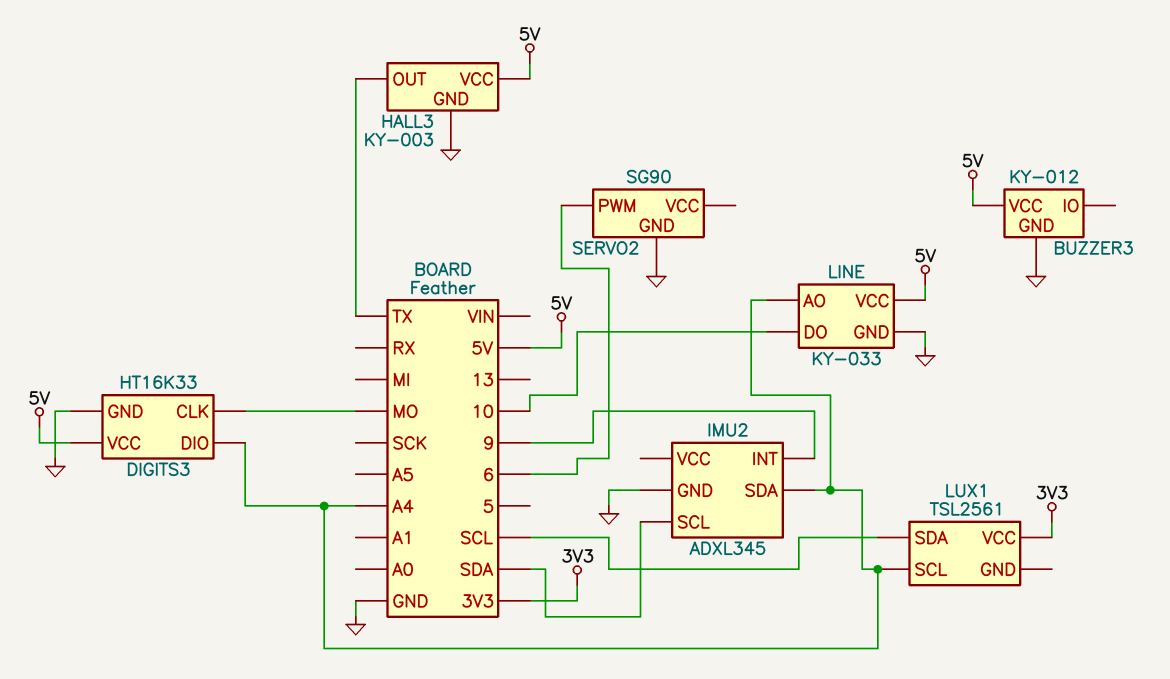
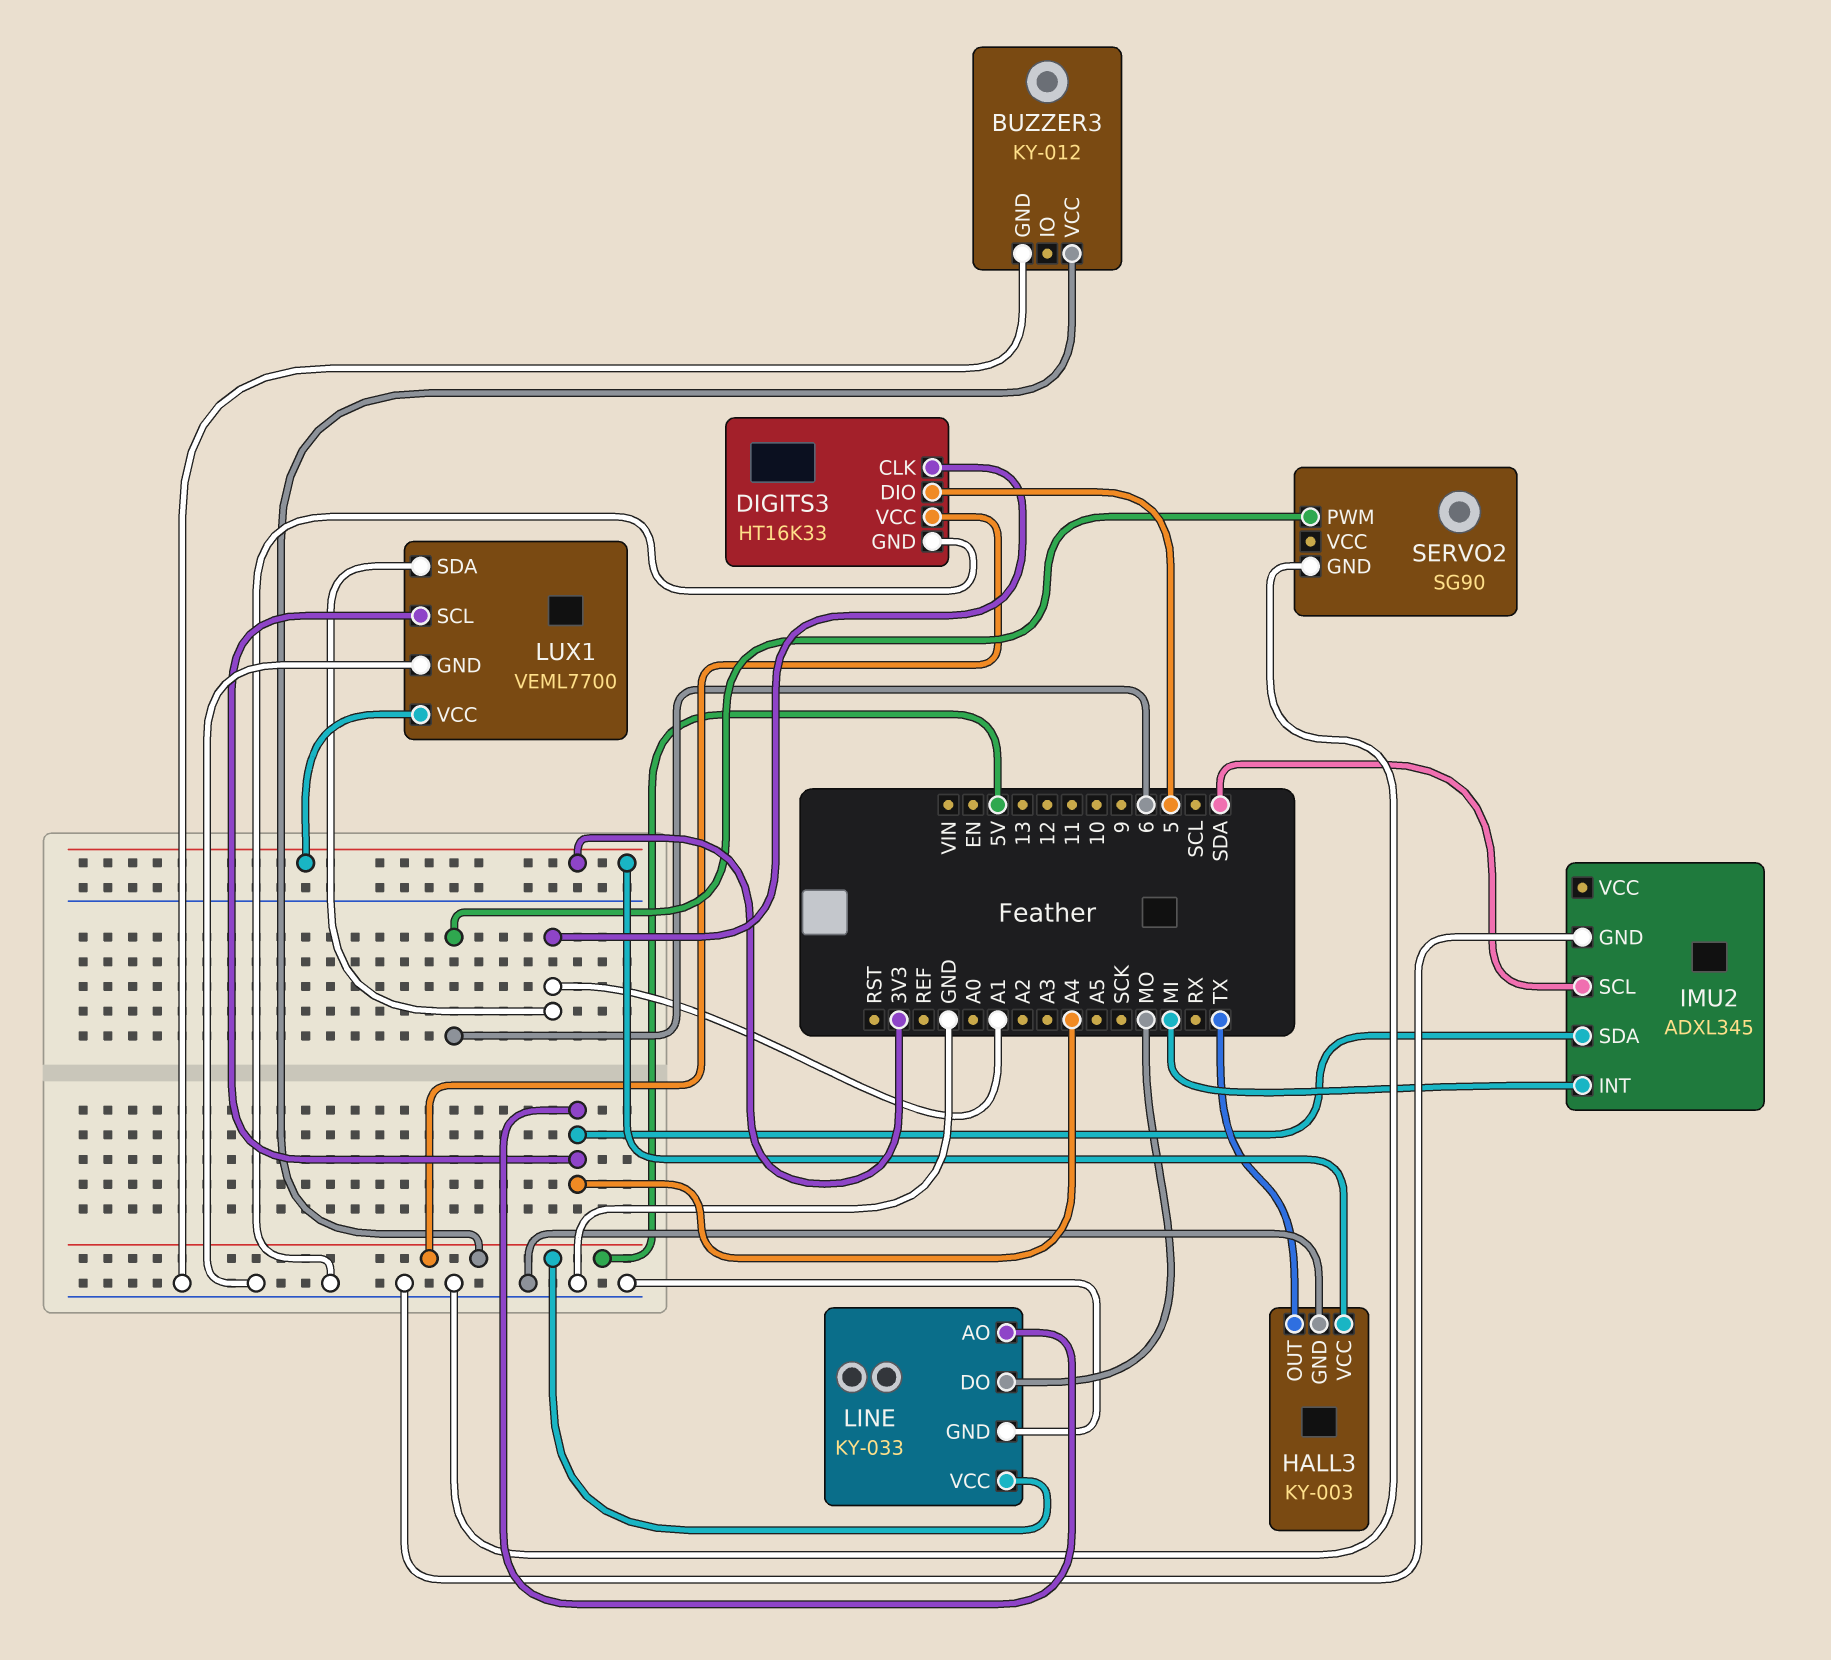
DIGITS3 pin CLK: MO -> A1
DIGITS3 pin DIO: A4 -> 5
HALL3 pin VCC: 5V -> 3V3
IMU2 pin INT: 9 -> MI
LINE pin DO: 10 -> MO
LUX1: TSL2561 -> VEML7700
LUX1 pin GND: none -> GND
LUX1 pin SDA: SCL -> A1

